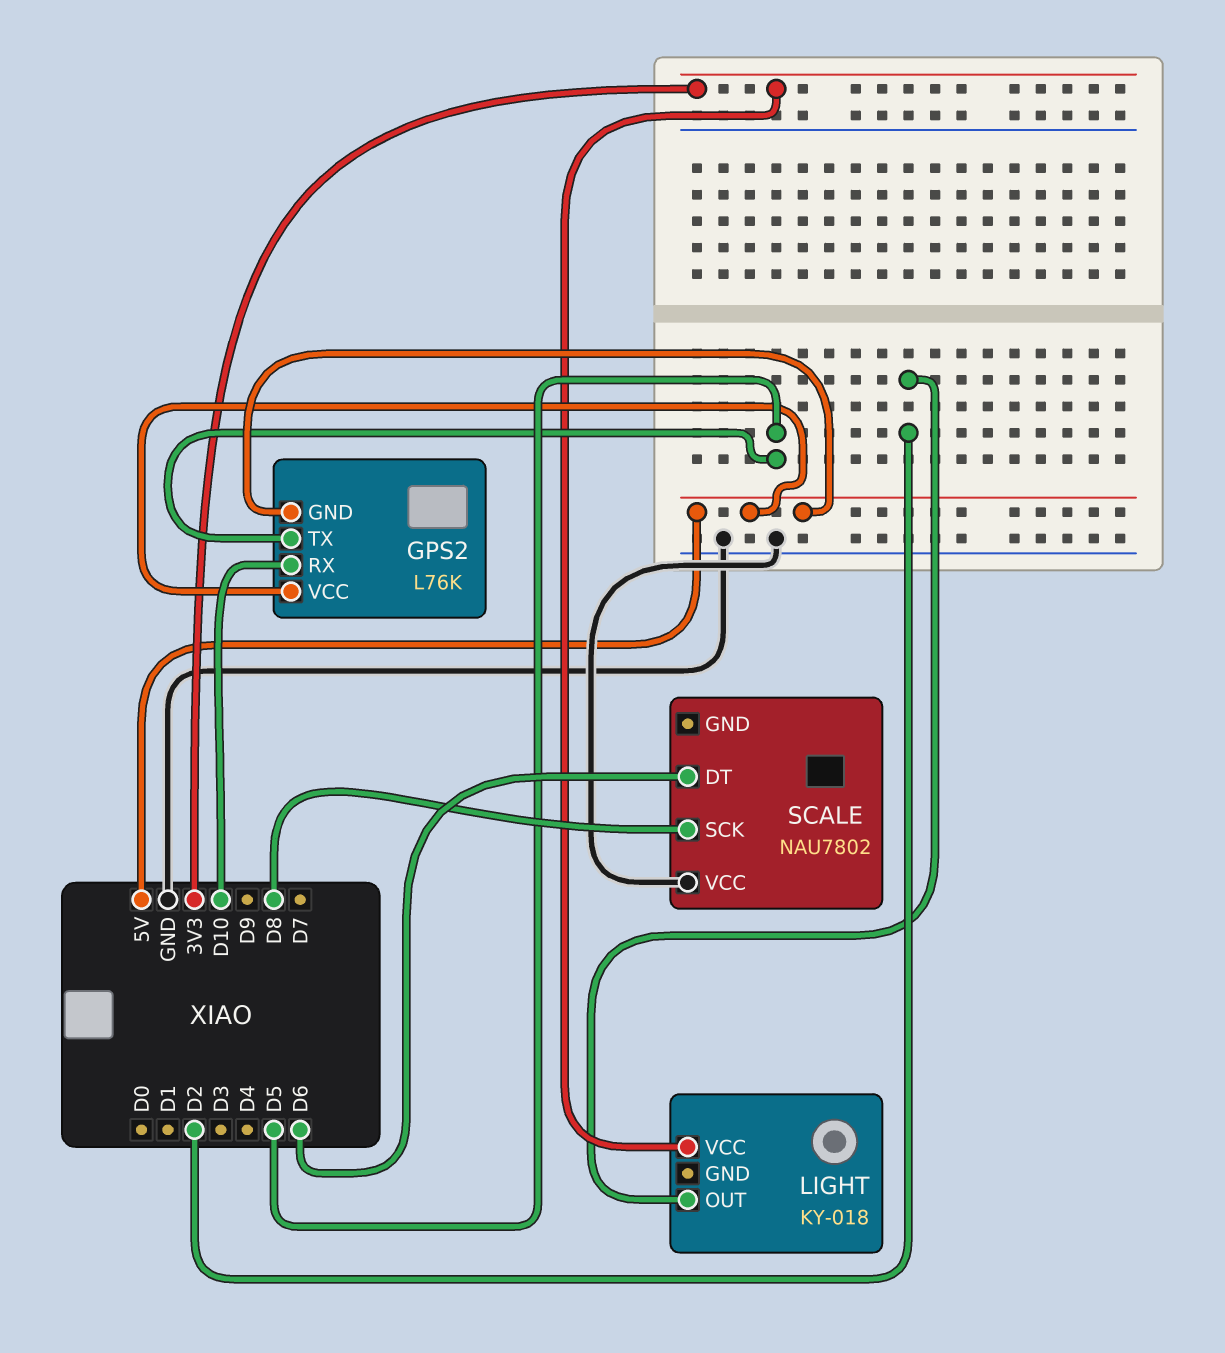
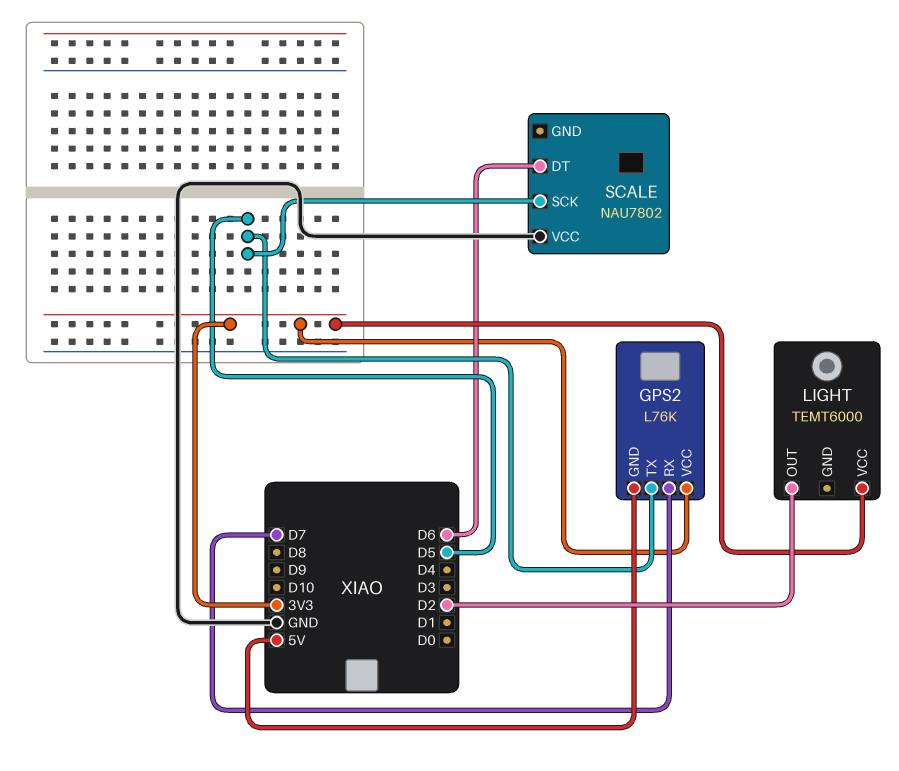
GPS2 pin RX: D10 -> D7
GPS2 pin VCC: 5V -> 3V3
LIGHT: KY-018 -> TEMT6000
SCALE pin SCK: D8 -> D5

